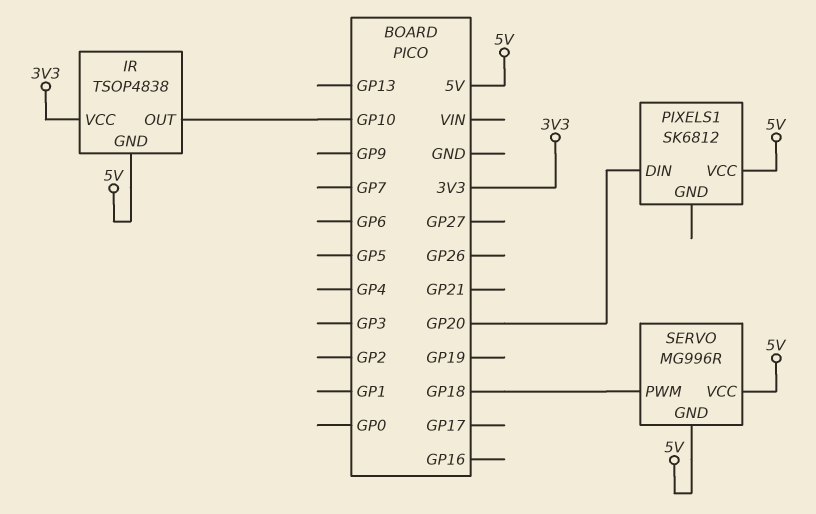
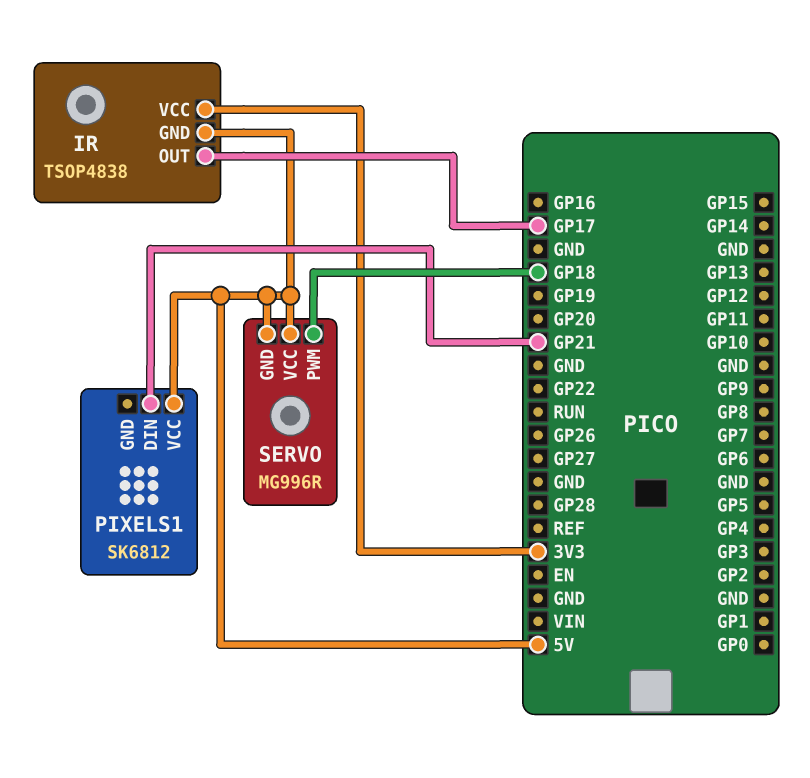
IR pin OUT: GP10 -> GP17
PIXELS1 pin DIN: GP20 -> GP21

